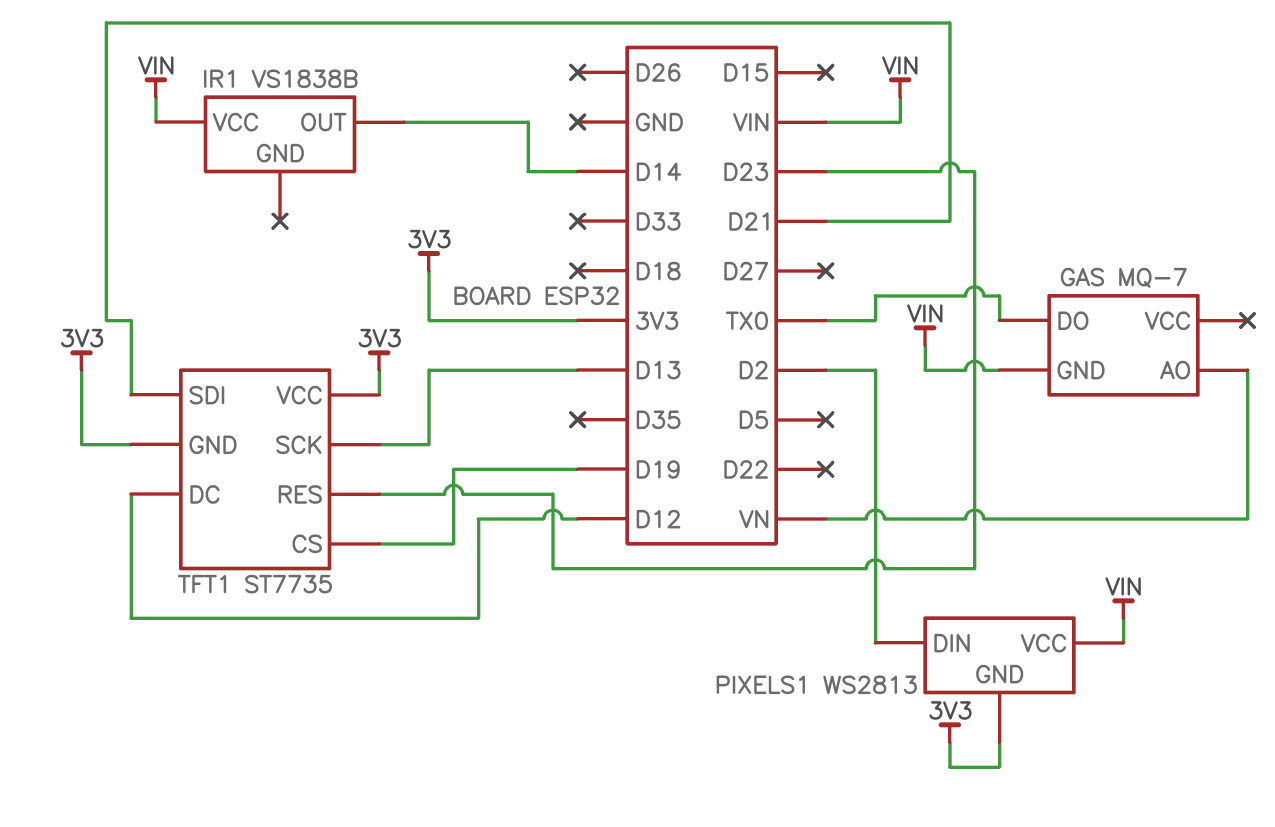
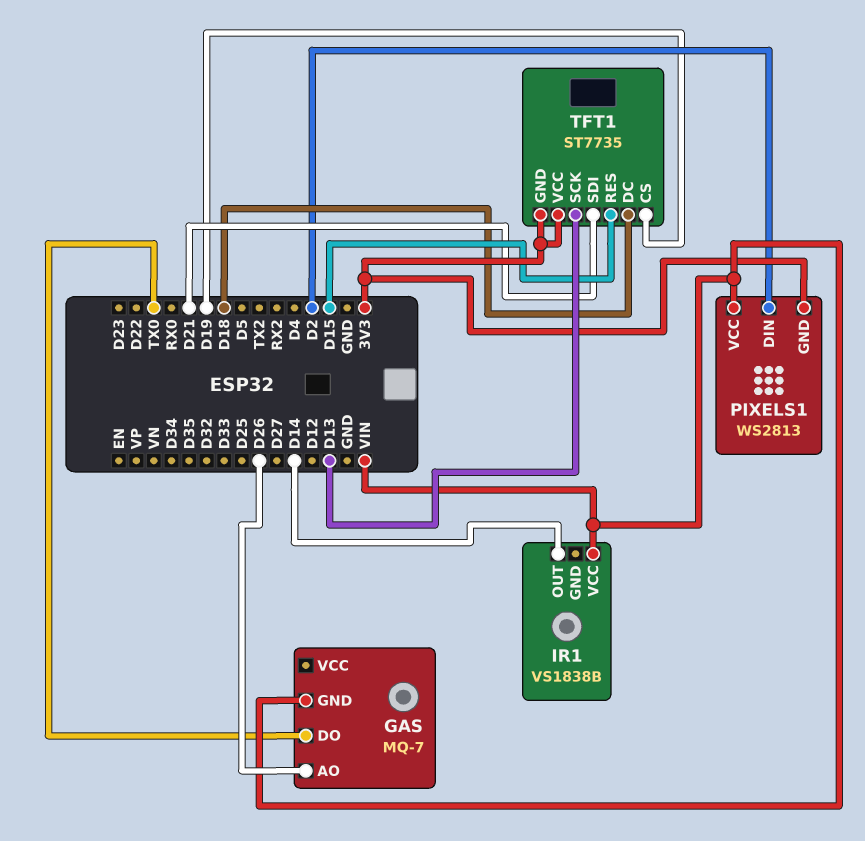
GAS pin AO: VN -> D26
TFT1 pin DC: D12 -> D18
TFT1 pin RES: D23 -> D15

